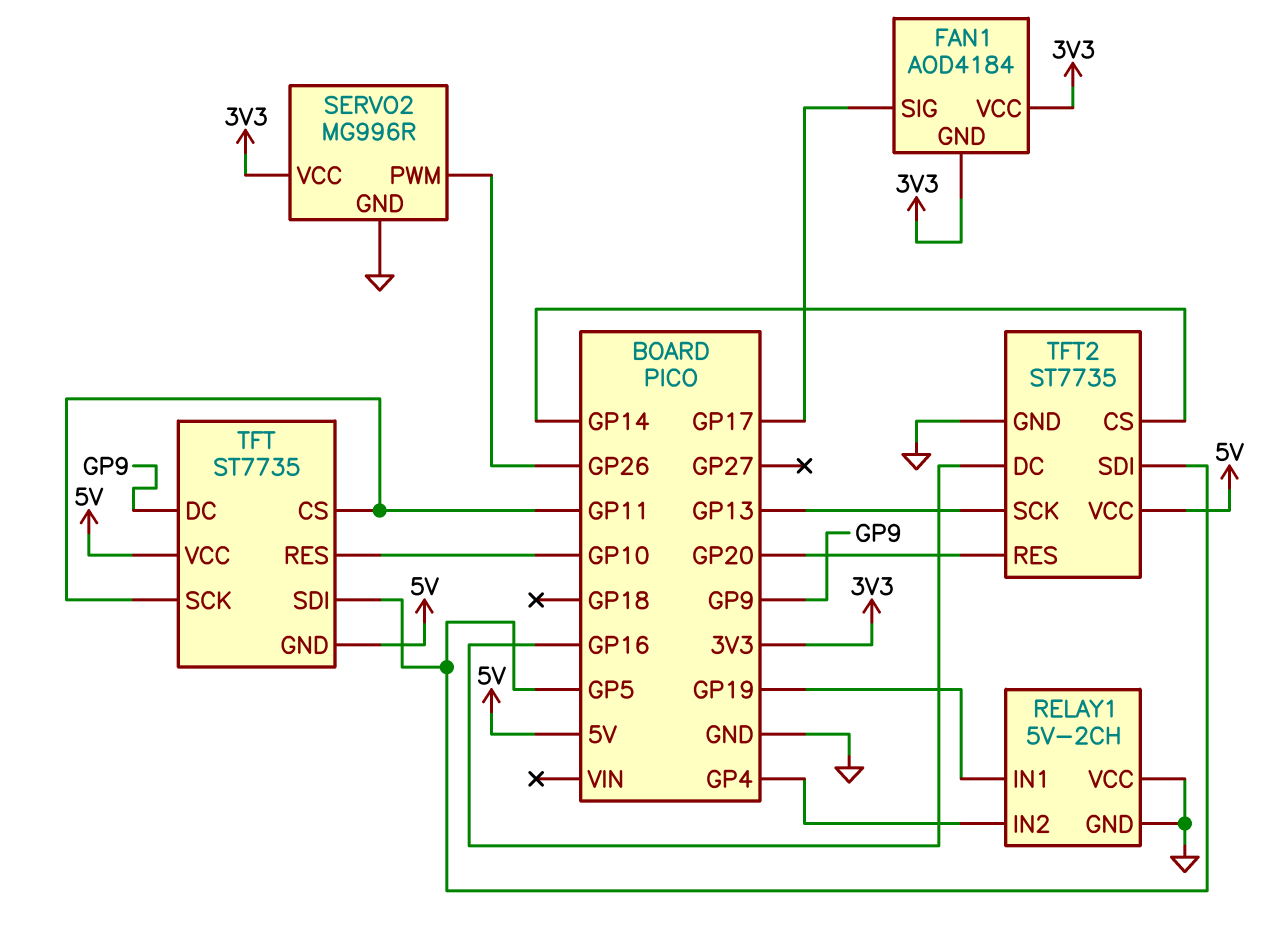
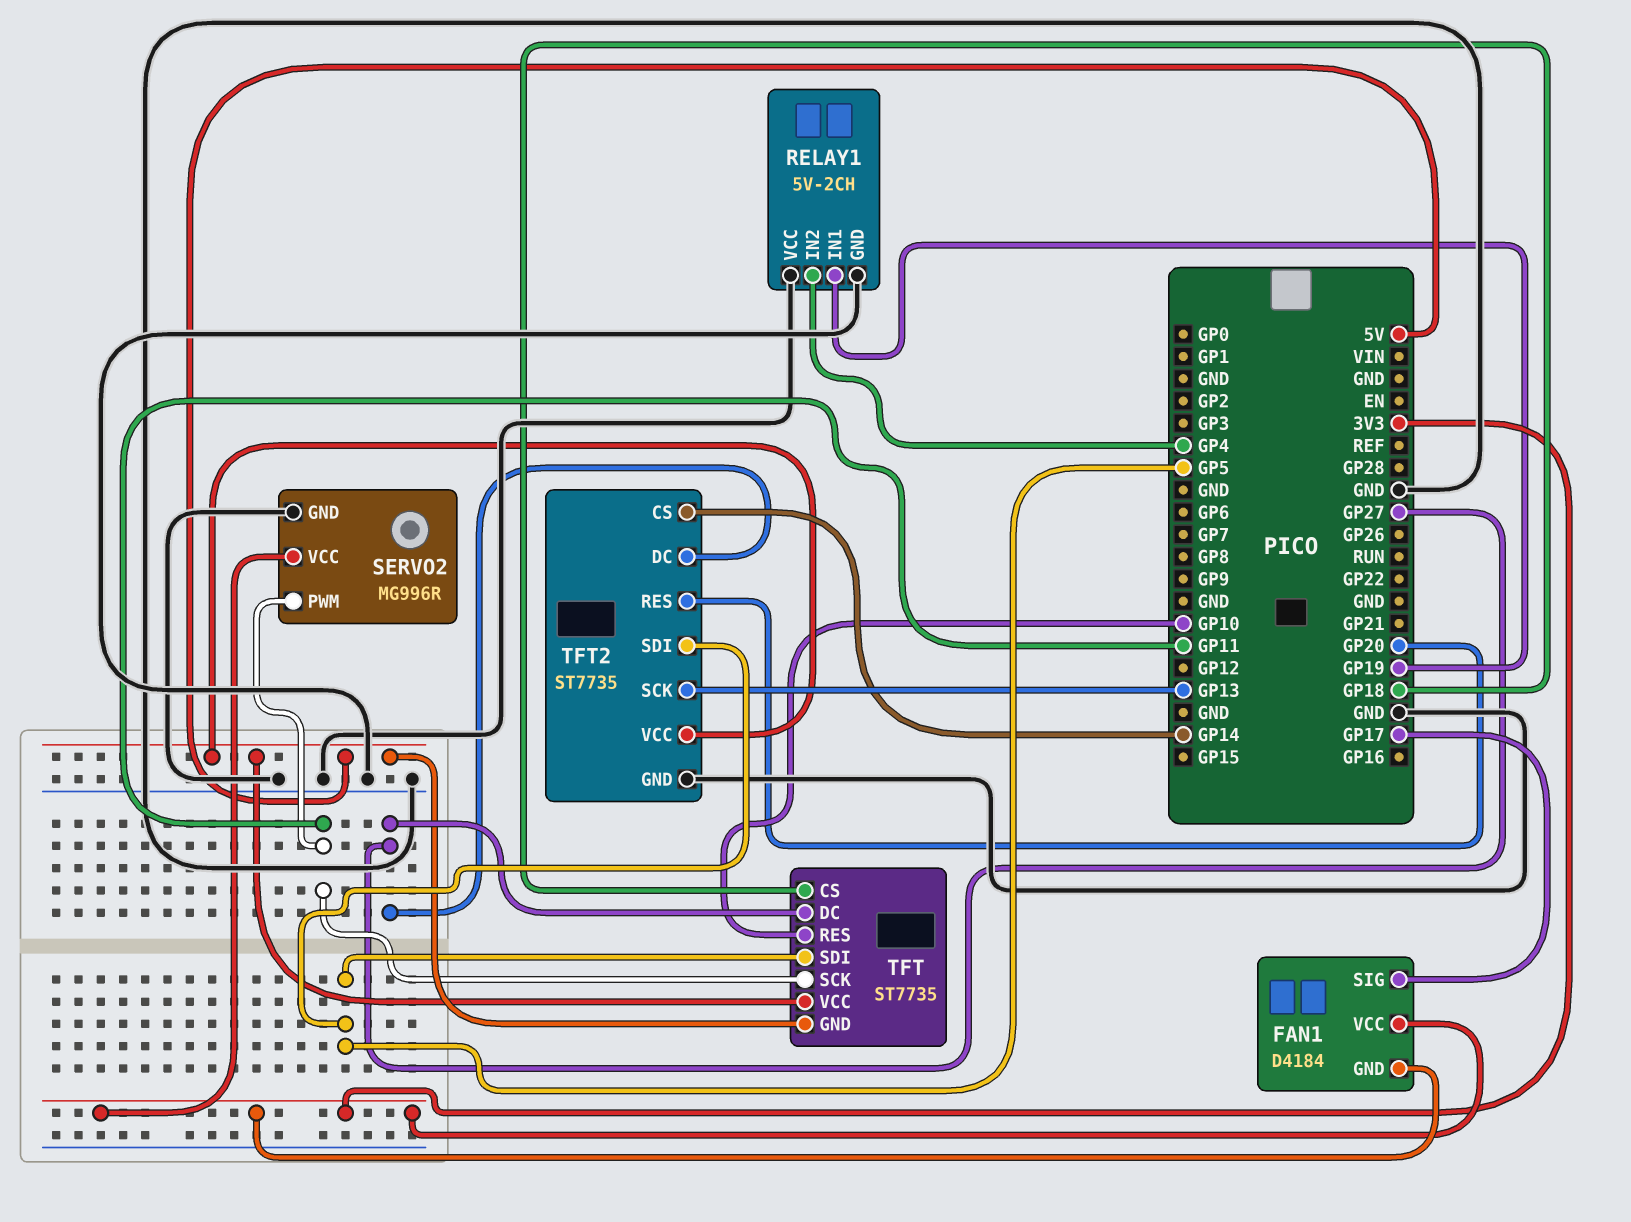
FAN1: AOD4184 -> D4184
SERVO2 pin PWM: GP26 -> GP11
TFT pin CS: GP11 -> GP18
TFT pin DC: GP9 -> GP27
TFT2 pin DC: GP16 -> GP27

